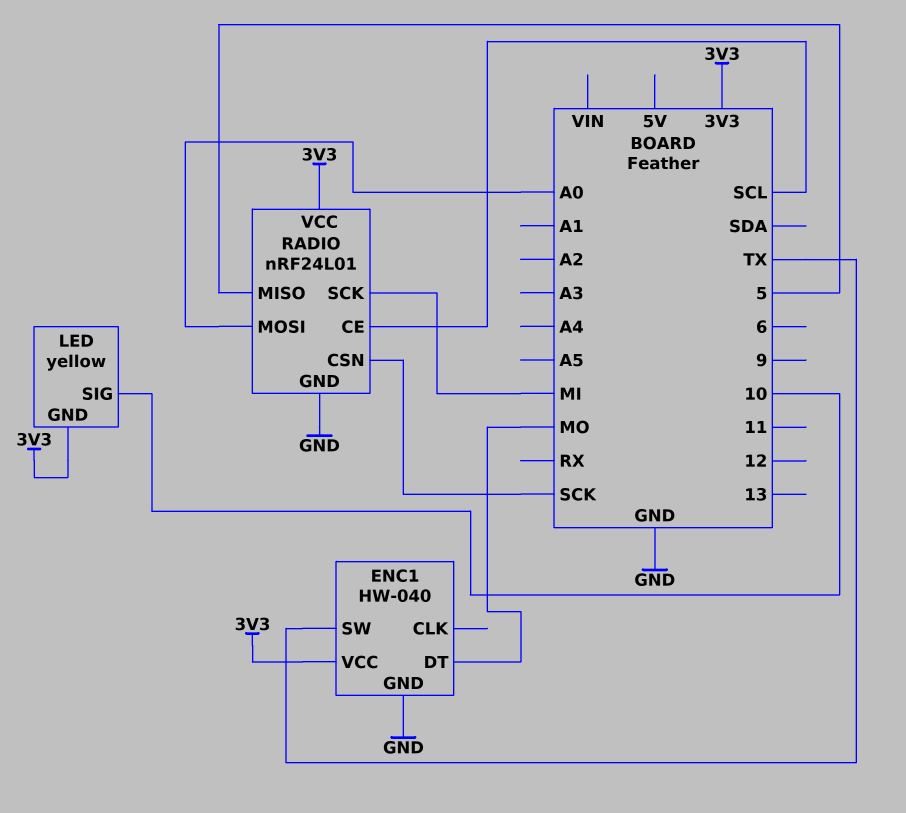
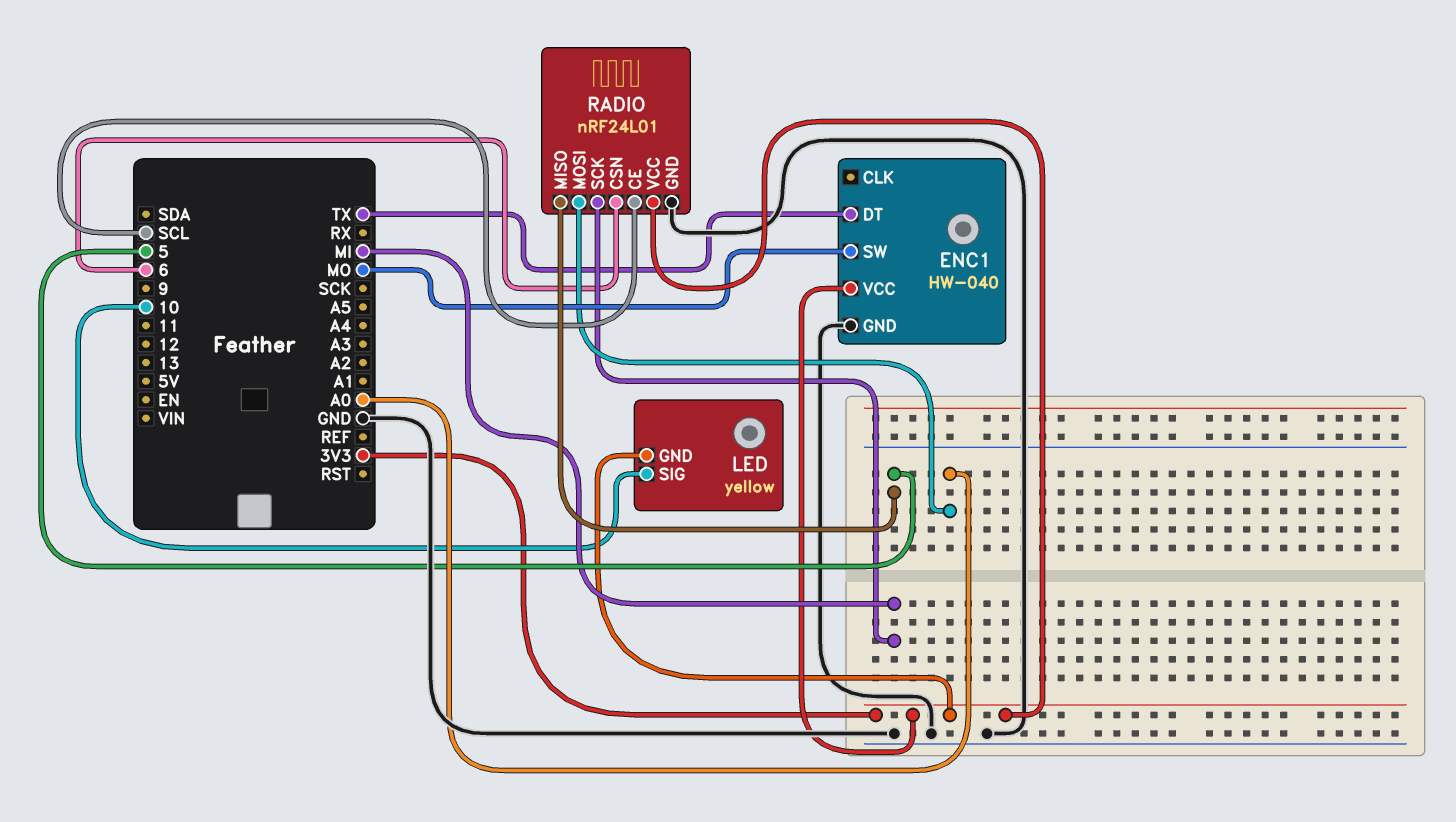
ENC1 pin DT: MO -> TX
ENC1 pin SW: TX -> MO
RADIO pin CSN: SCK -> 6

